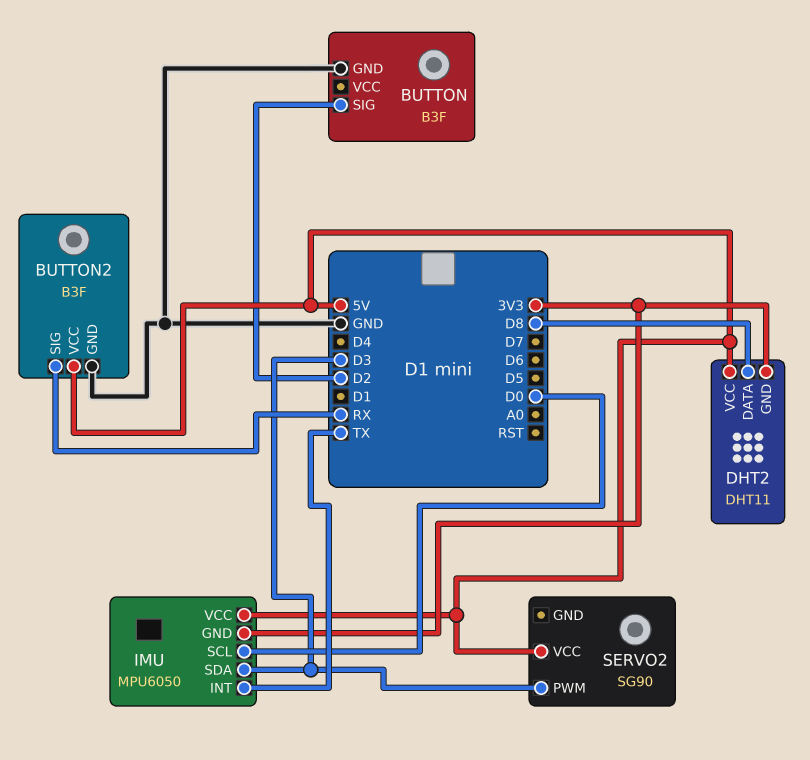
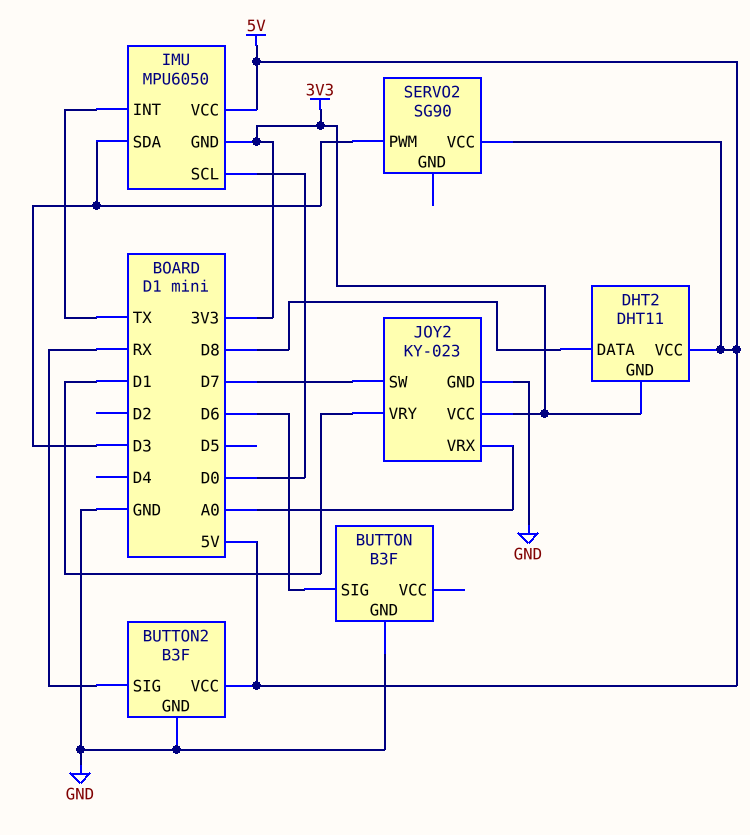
BUTTON pin SIG: D2 -> D6
JOY2: none -> KY-023
JOY2 pin GND: none -> GND
JOY2 pin SW: none -> D7
JOY2 pin VCC: none -> 3V3
JOY2 pin VRX: none -> A0
JOY2 pin VRY: none -> D1

